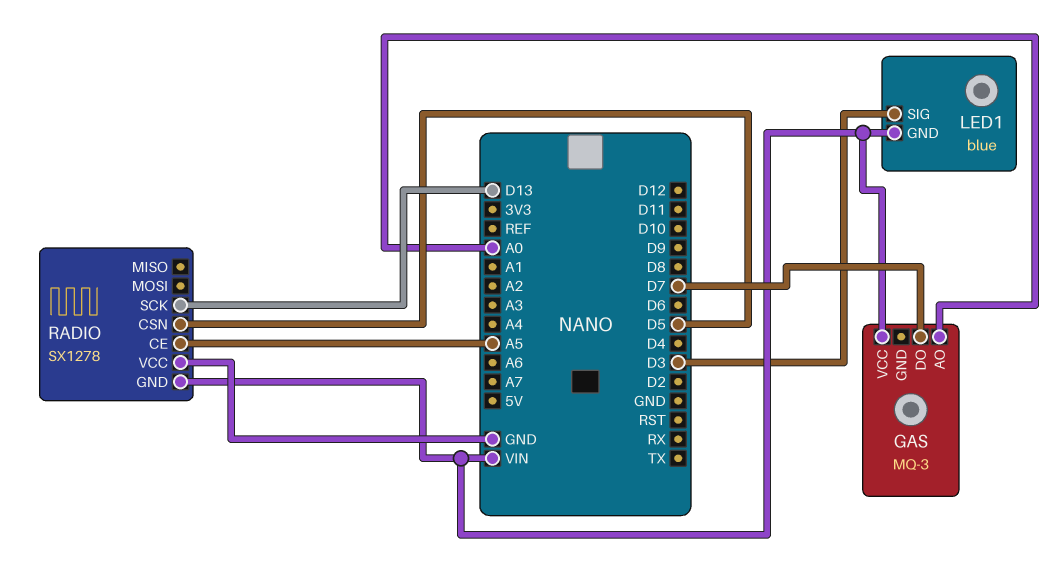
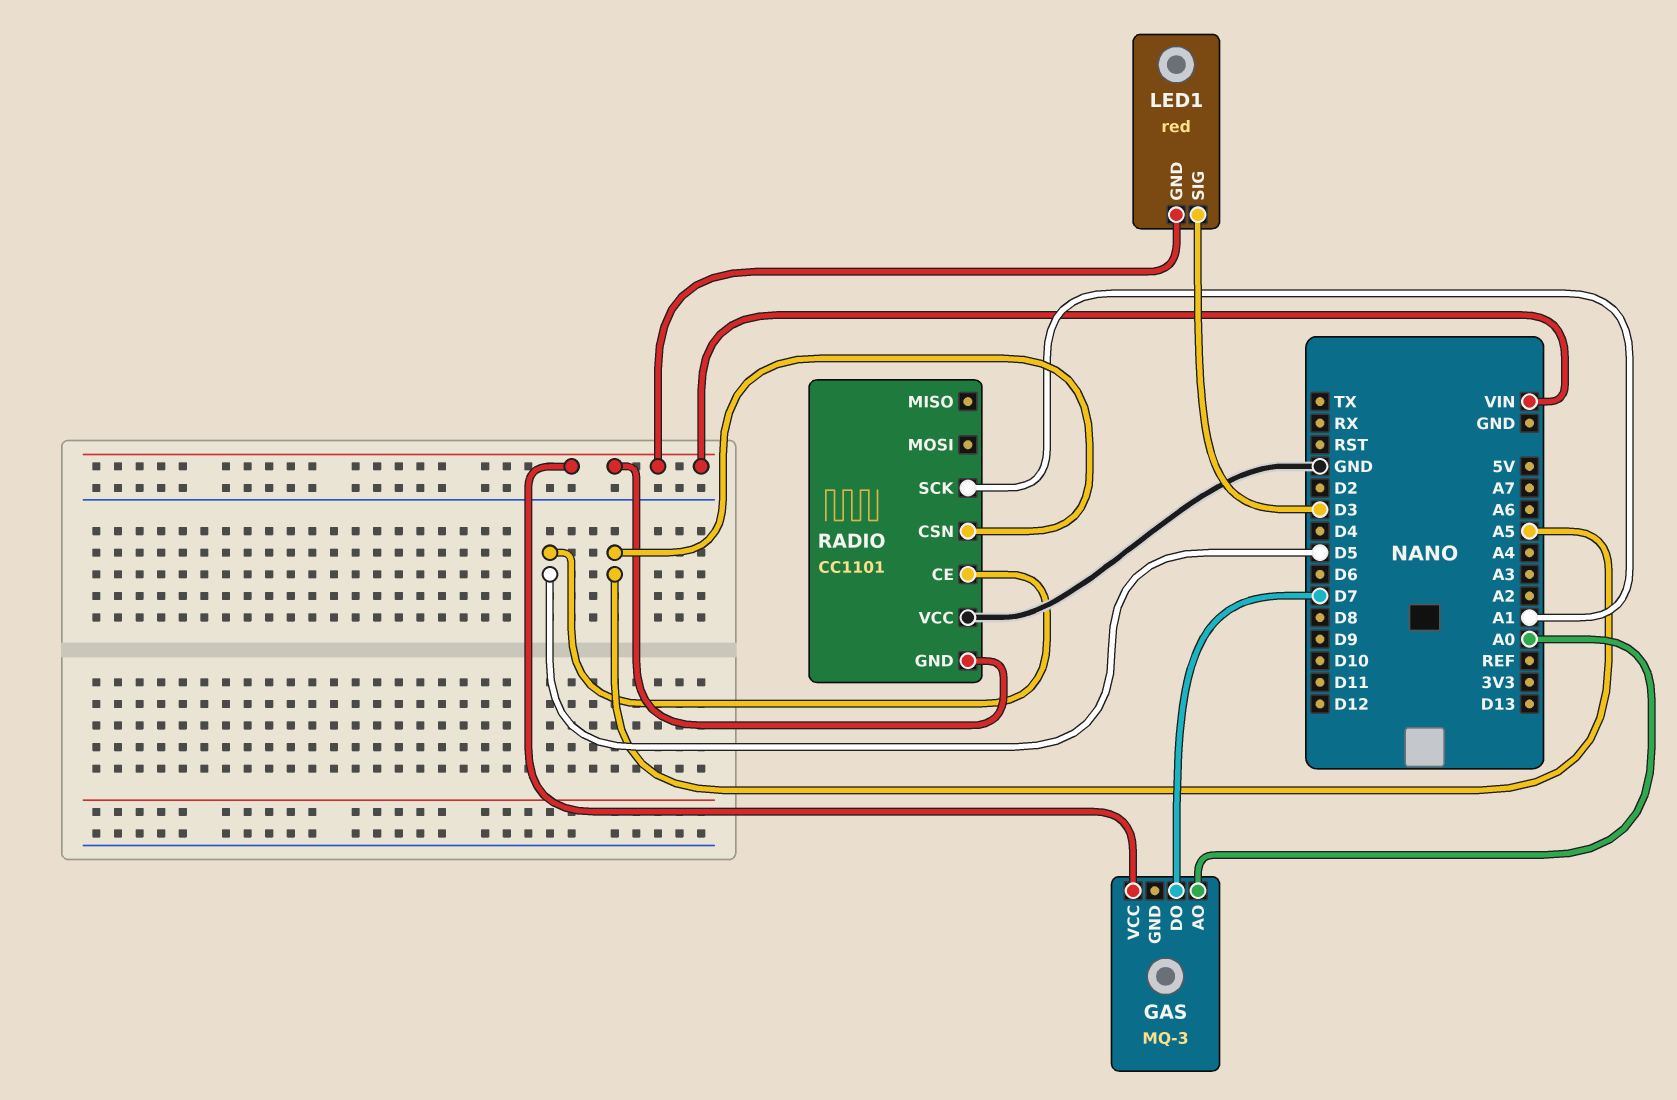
LED1: blue -> red
RADIO: SX1278 -> CC1101
RADIO pin CE: A5 -> D5
RADIO pin CSN: D5 -> A5
RADIO pin SCK: D13 -> A1

